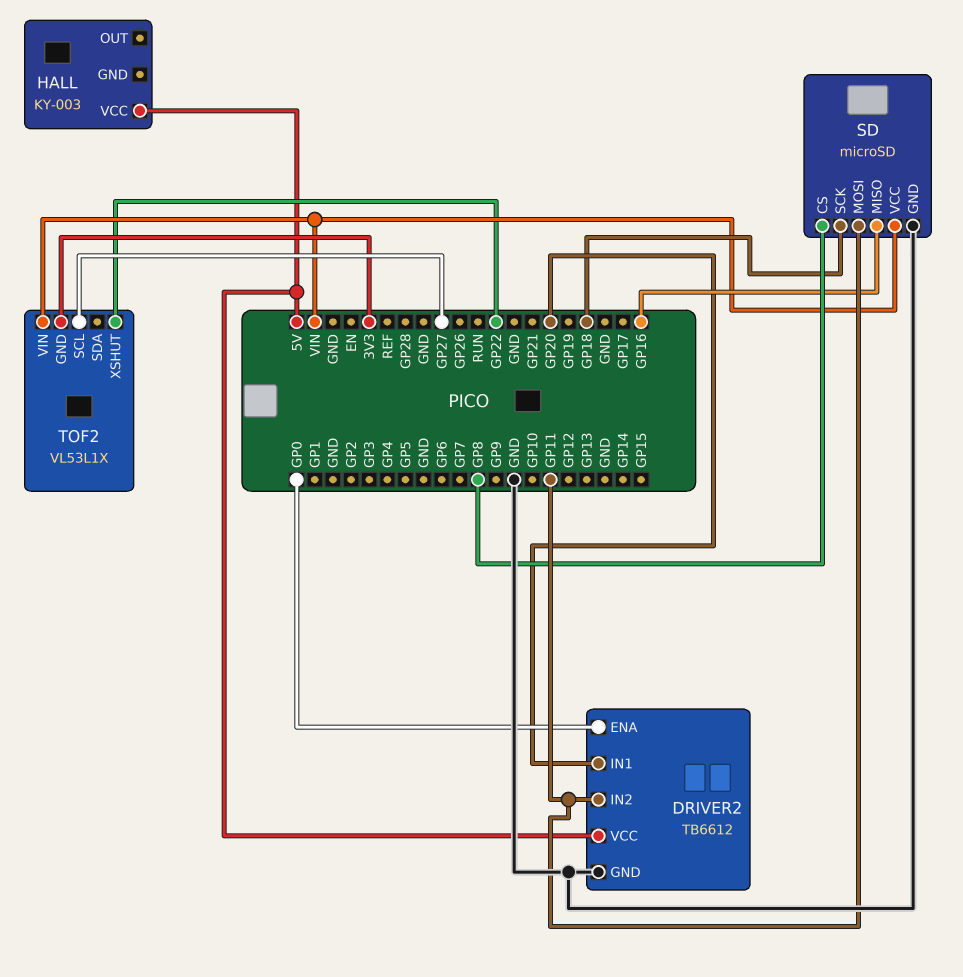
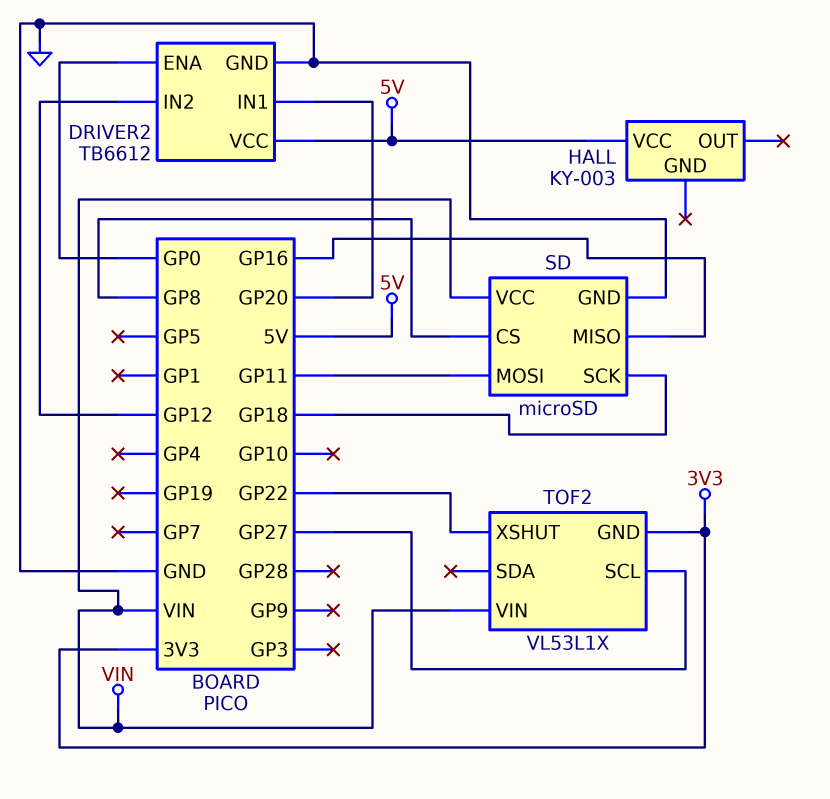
DRIVER2 pin IN2: GP11 -> GP12

